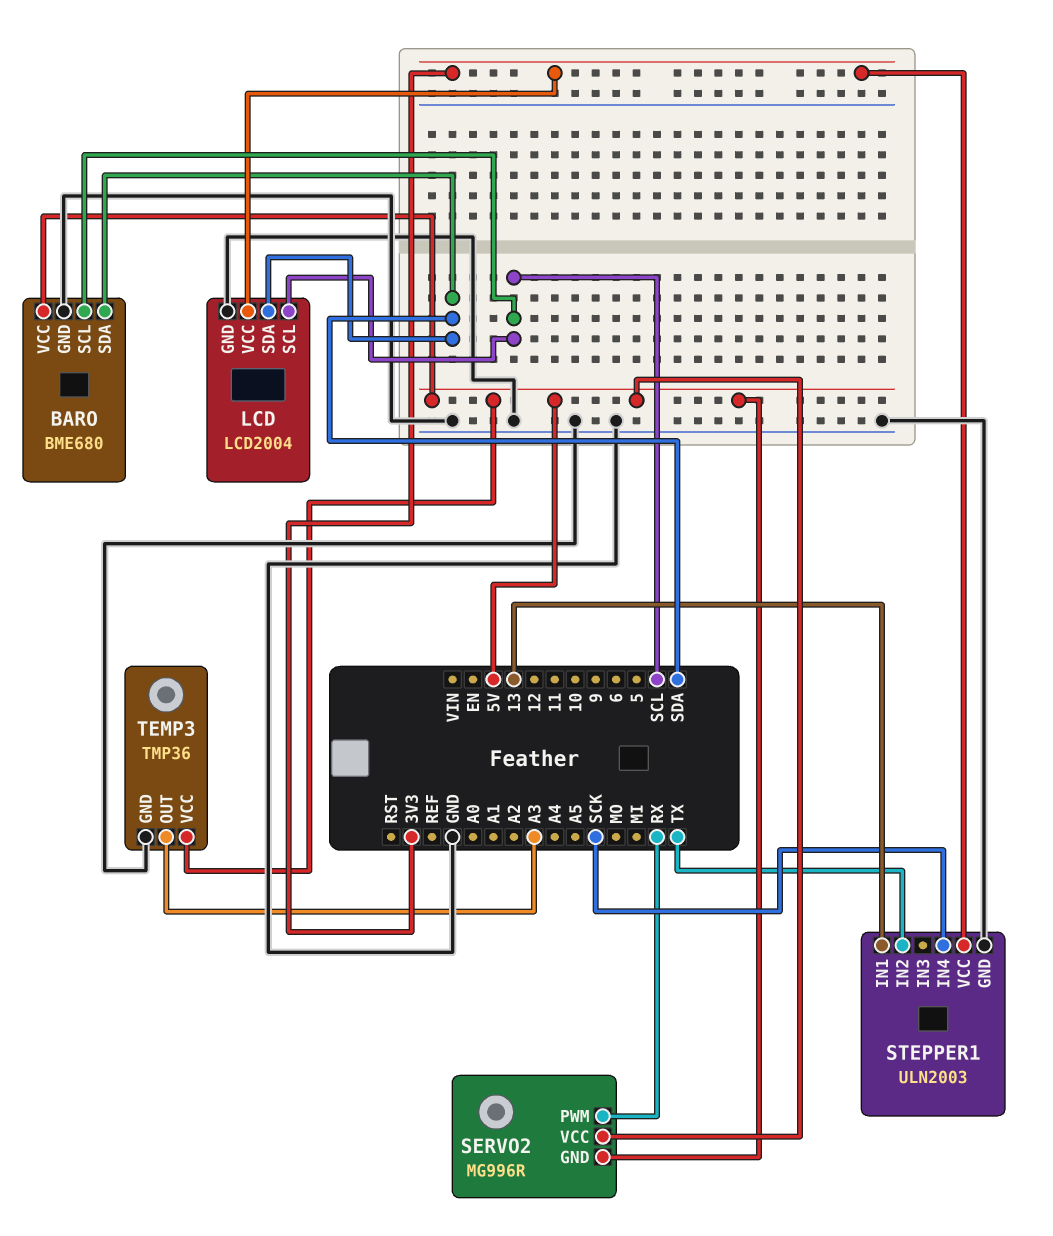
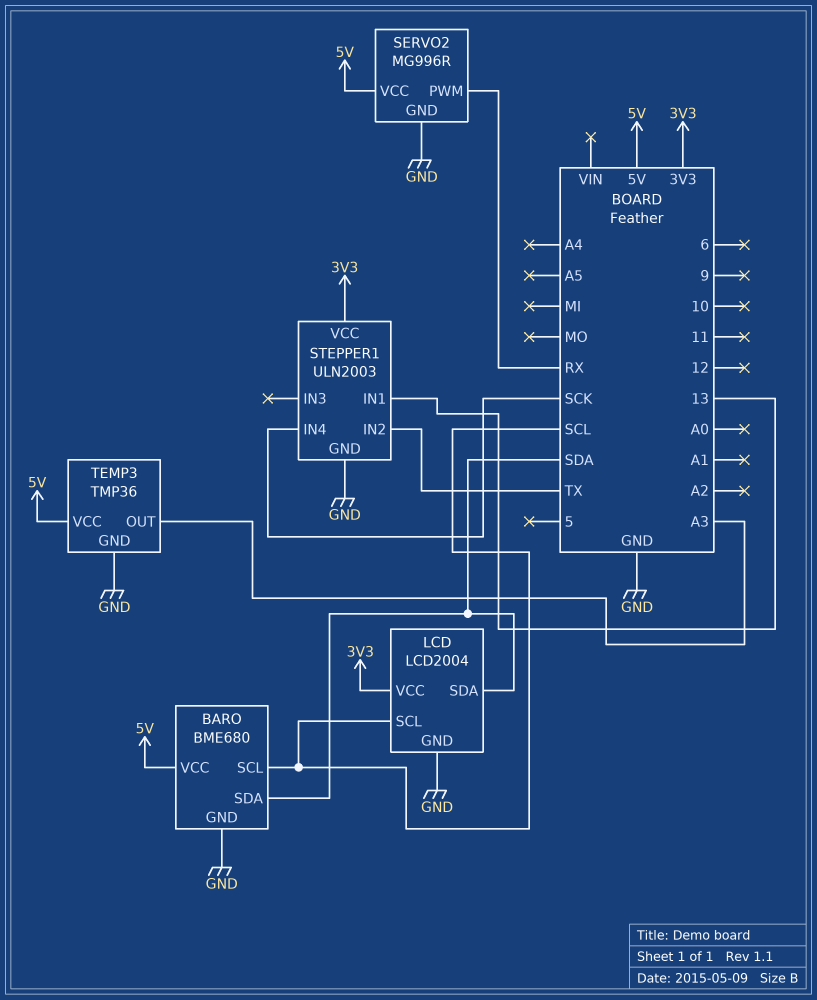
SERVO2 pin GND: 5V -> GND

